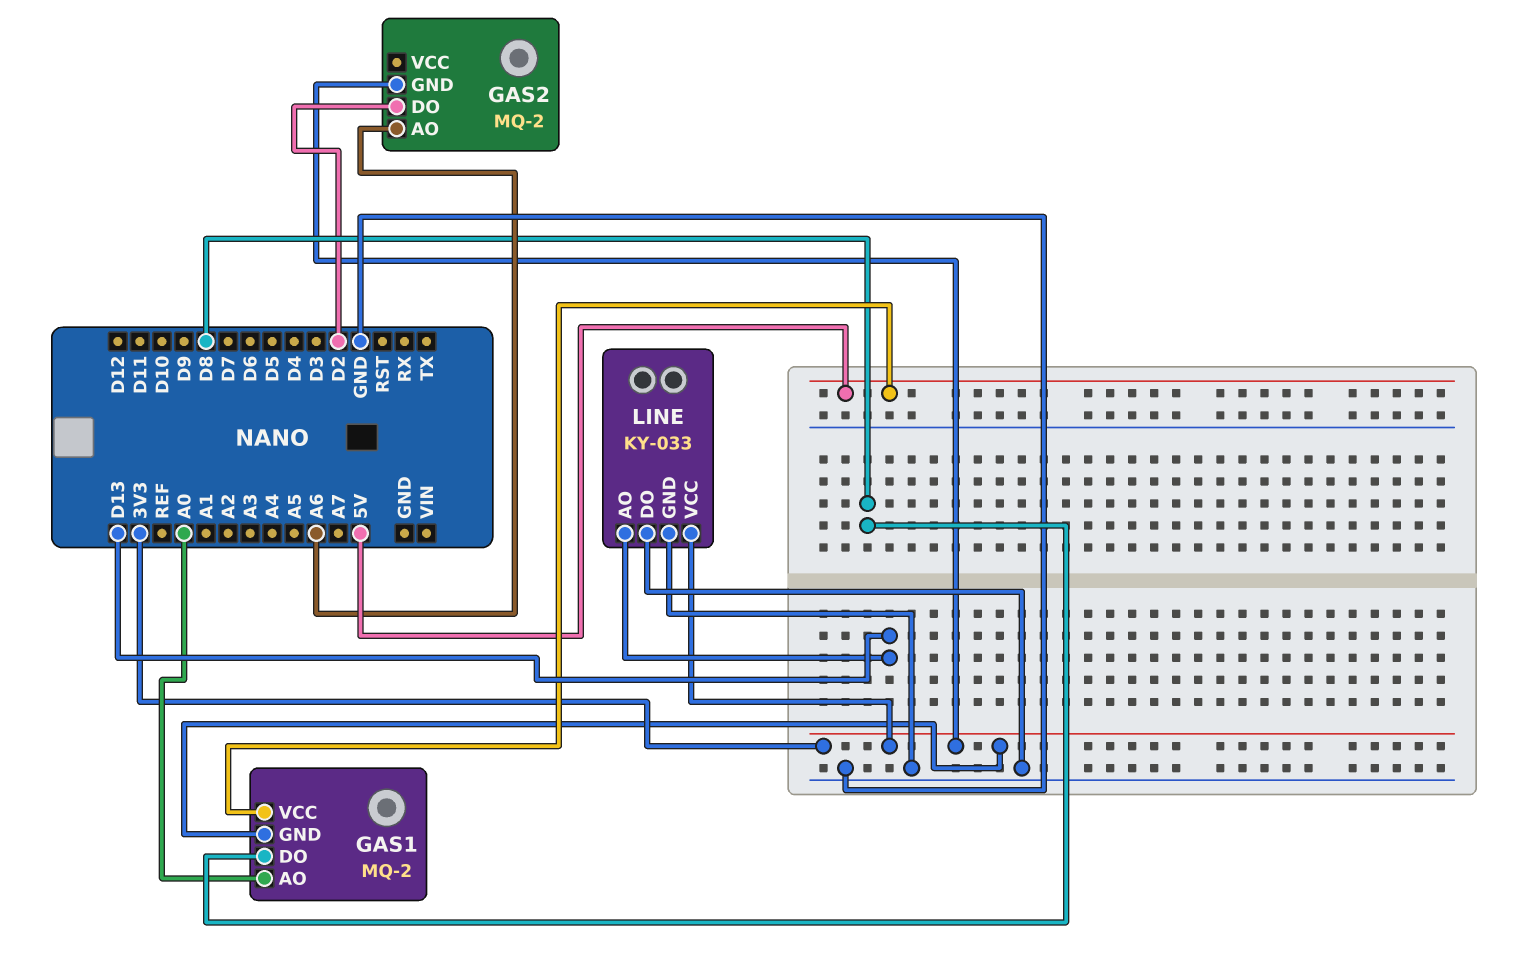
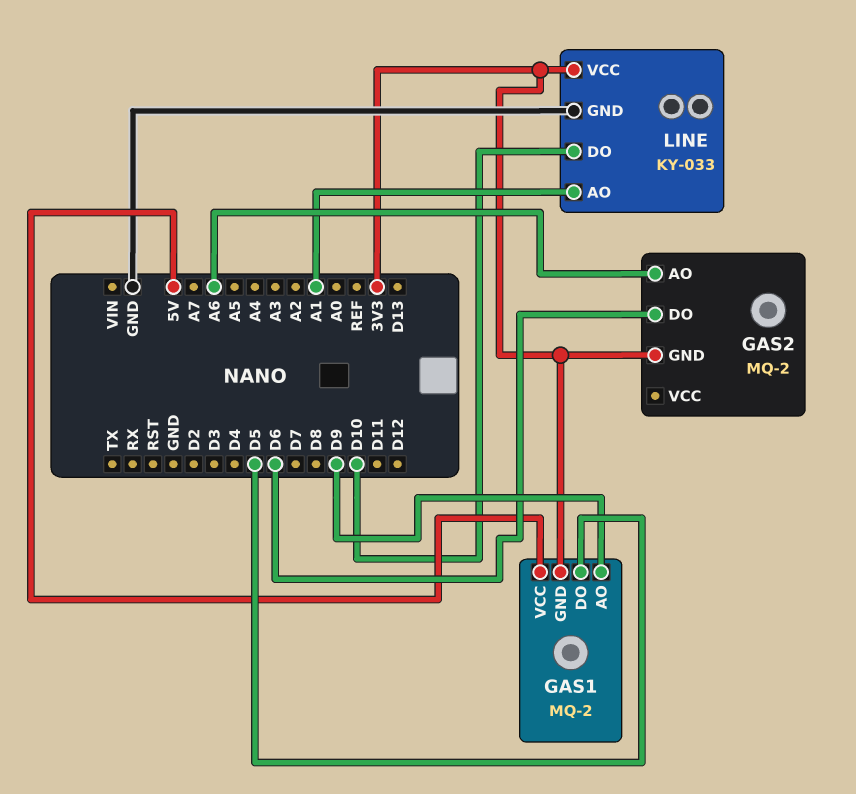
GAS1 pin AO: A0 -> D9
GAS1 pin DO: D8 -> D5
GAS2 pin DO: D2 -> D6
LINE pin AO: D13 -> A1
LINE pin DO: GND -> D10

